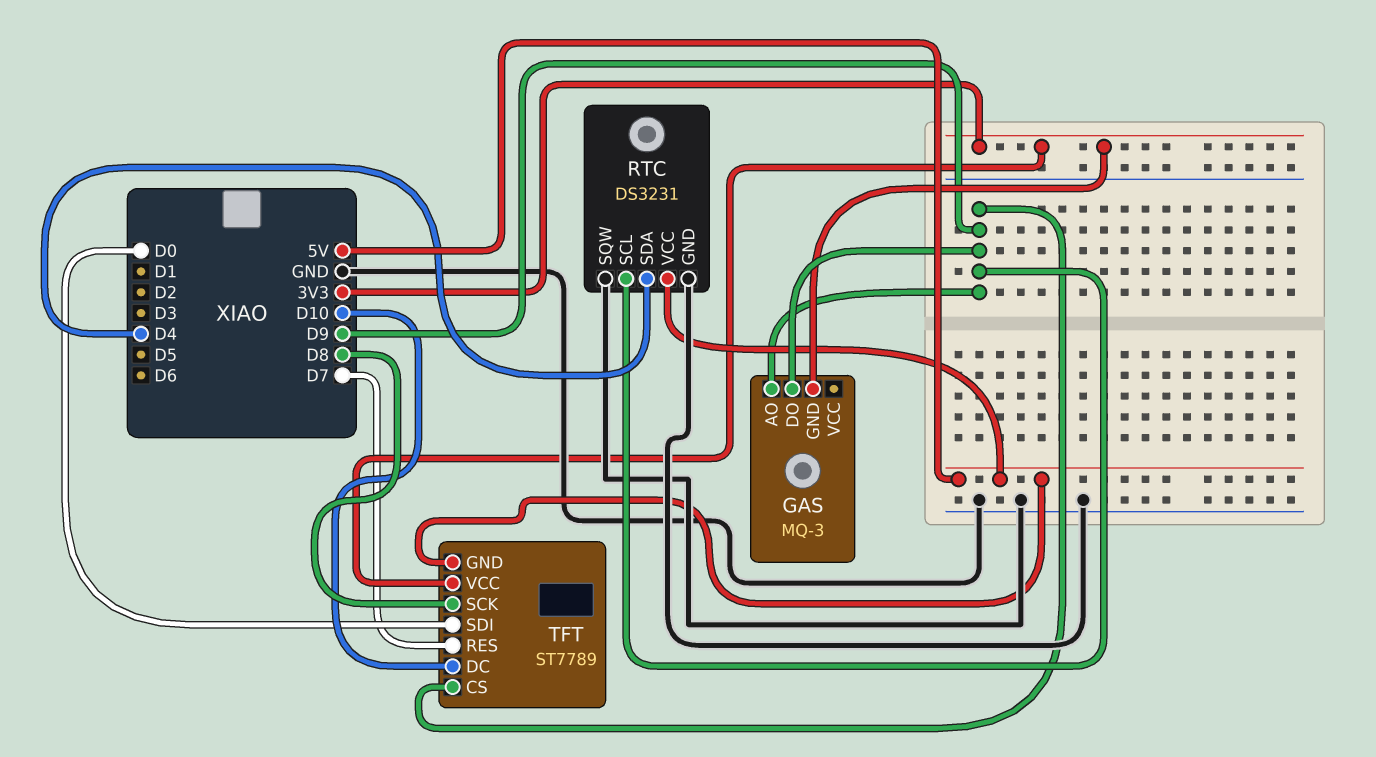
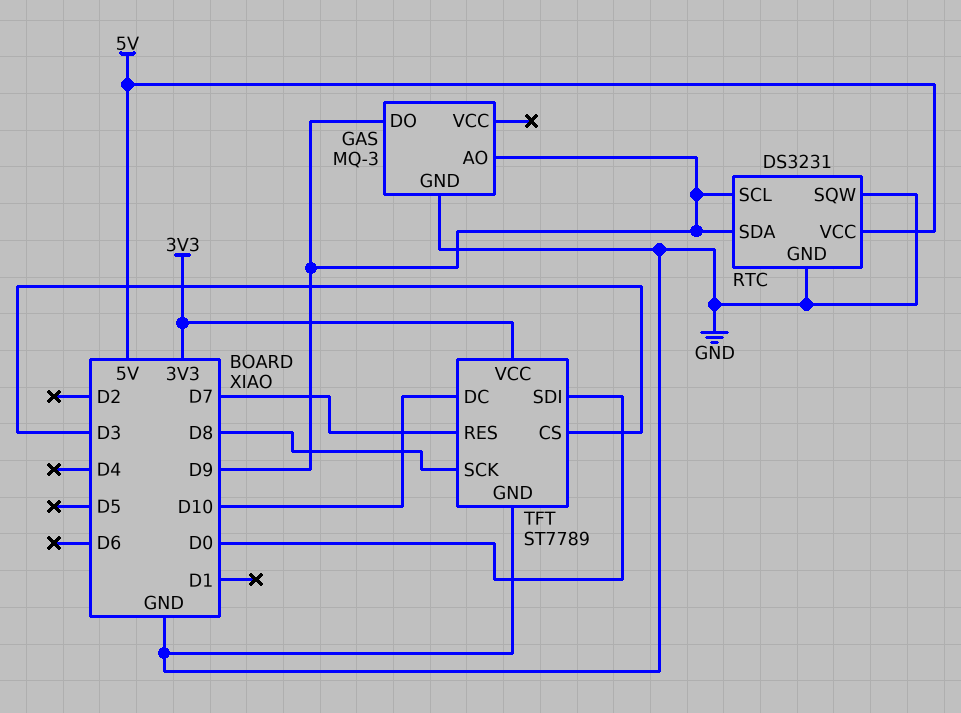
GAS pin GND: 3V3 -> GND
RTC pin SDA: D4 -> D9
TFT pin CS: D9 -> D3
TFT pin GND: 5V -> GND

